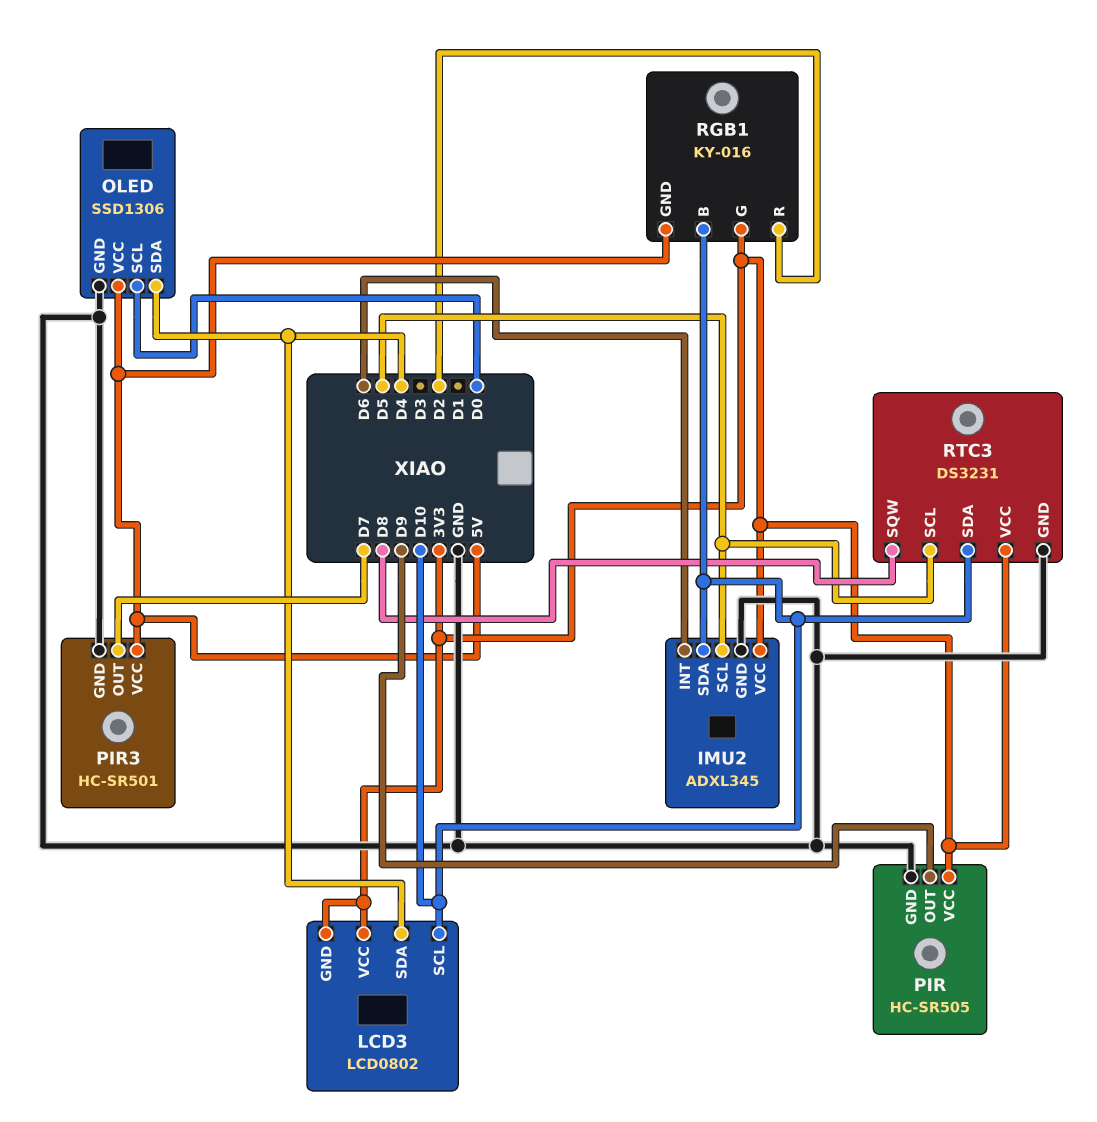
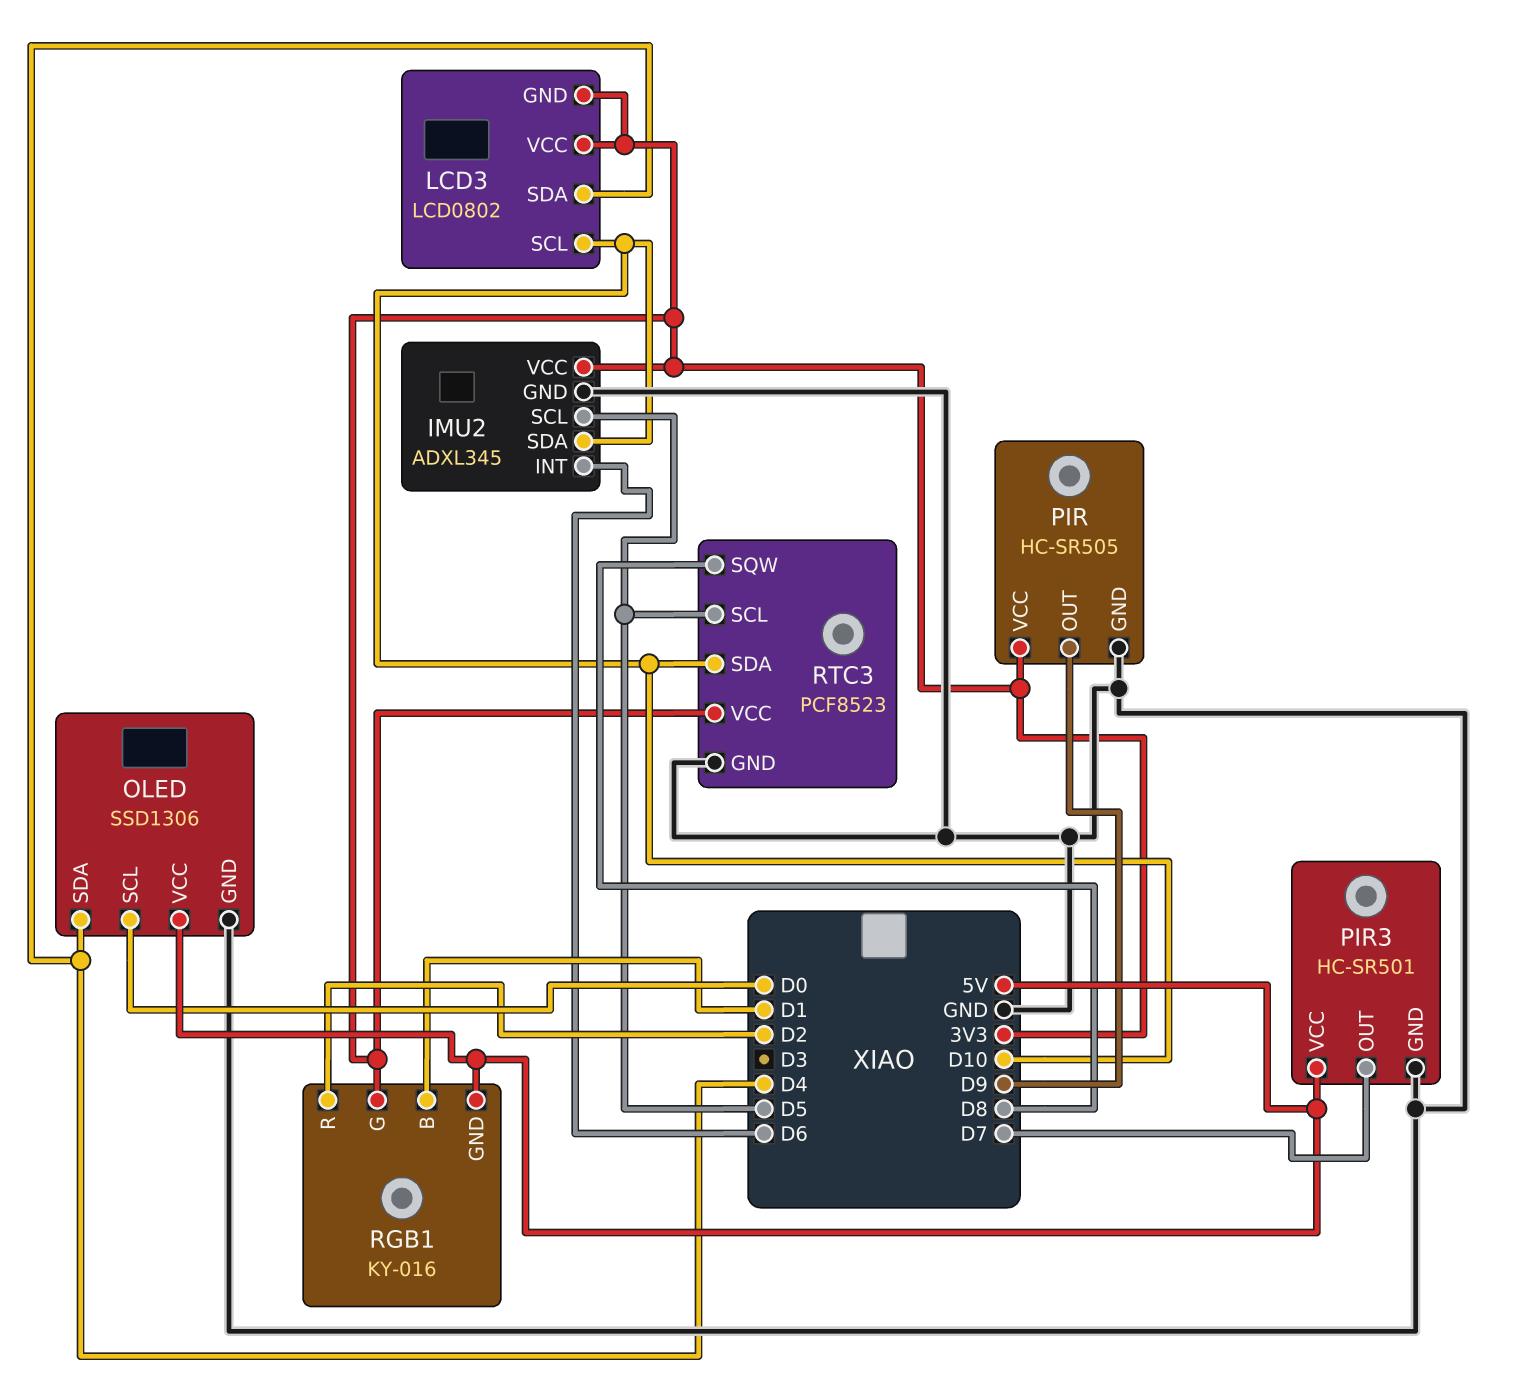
RGB1 pin B: D10 -> D1
RTC3: DS3231 -> PCF8523

